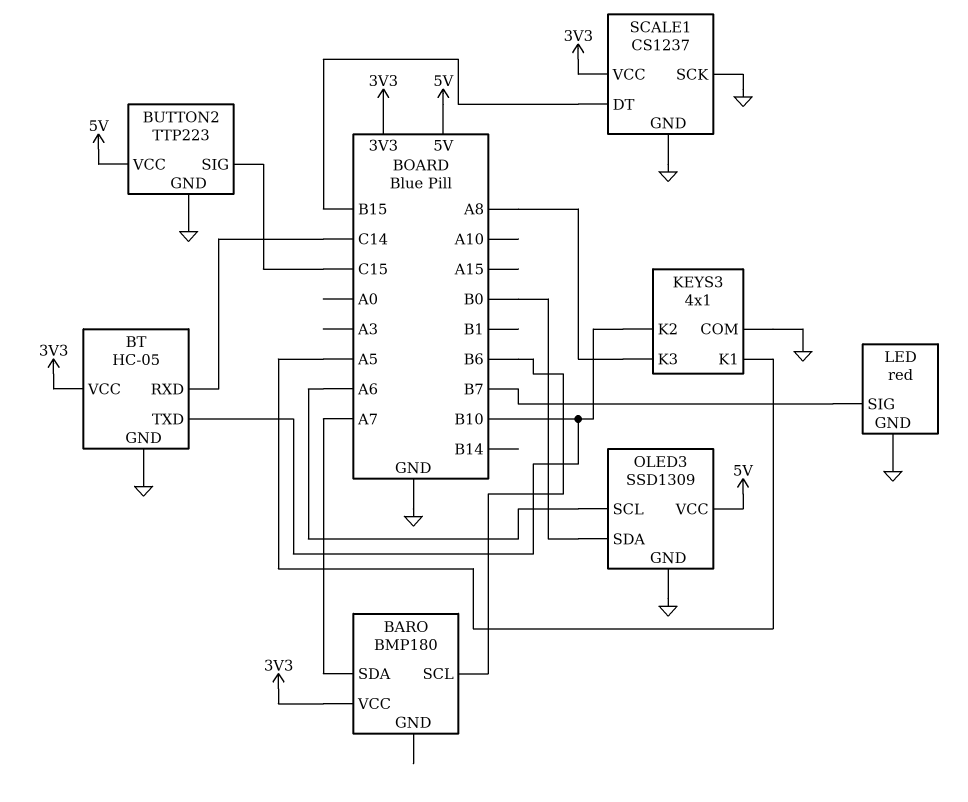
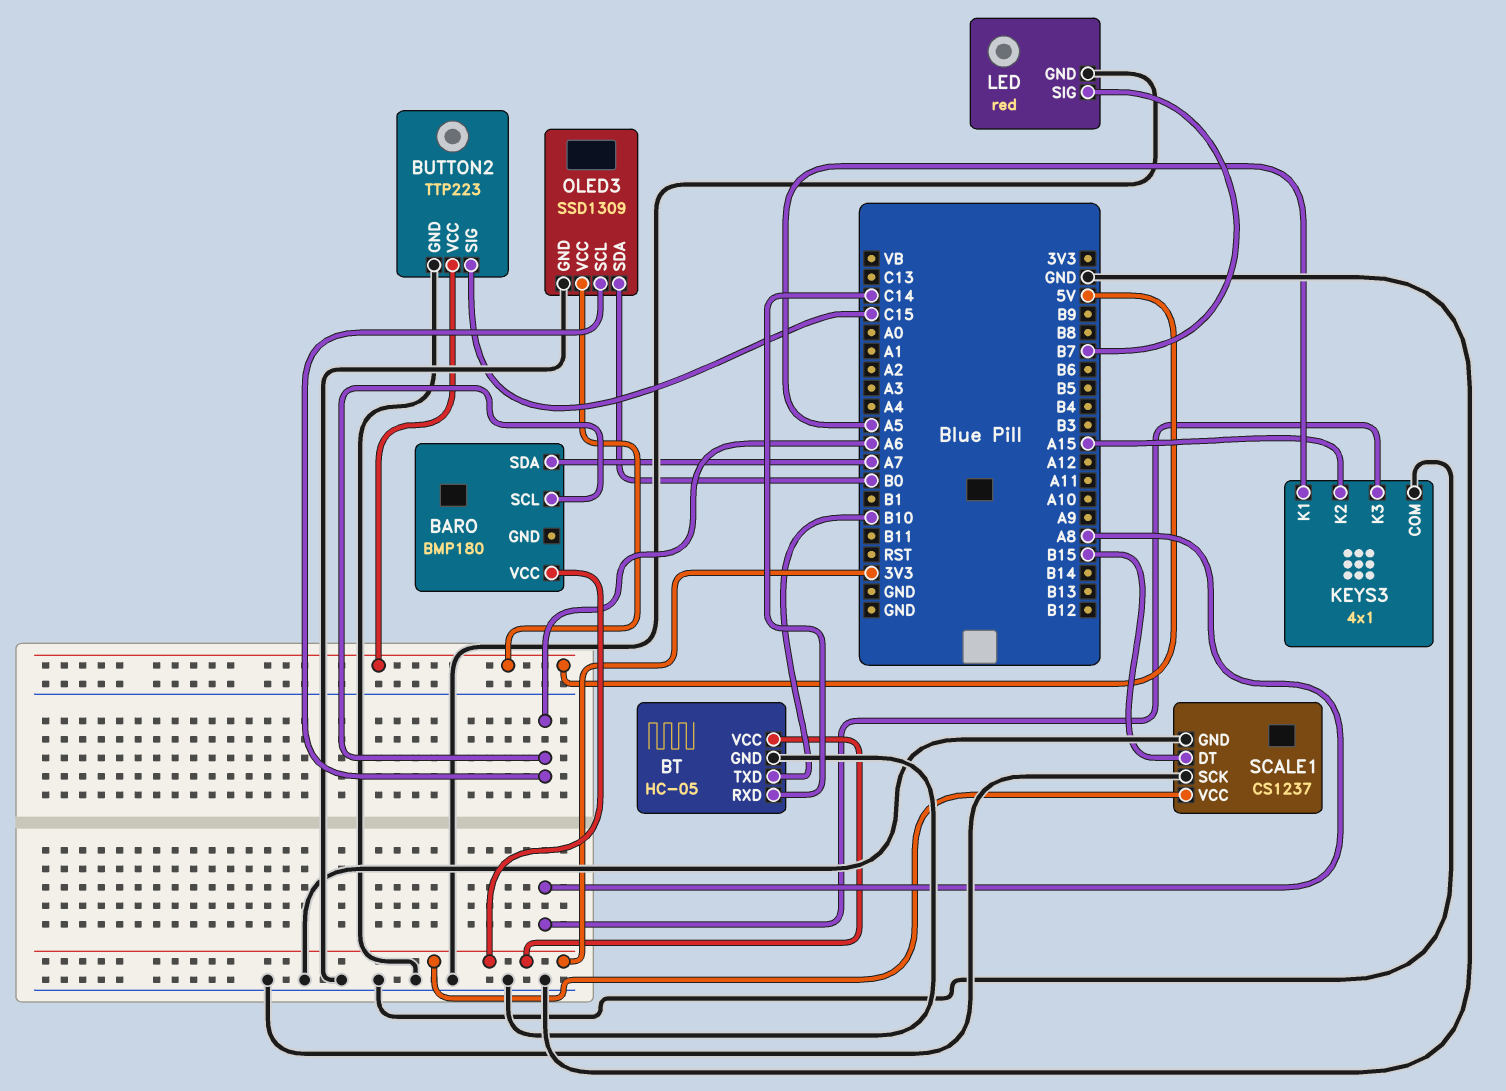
BARO pin SCL: B6 -> A6
KEYS3 pin K2: B10 -> A15

